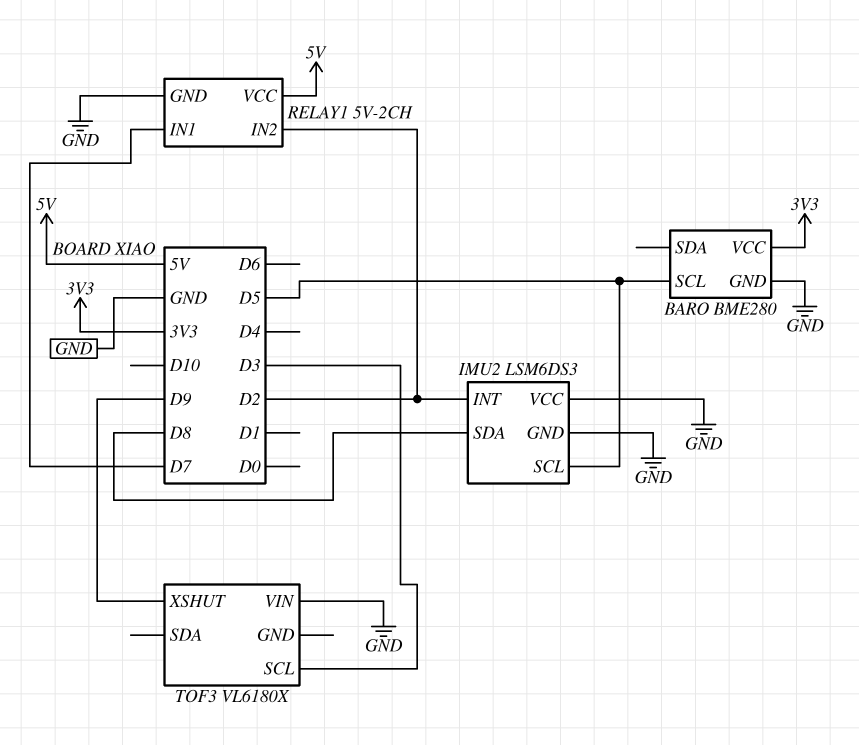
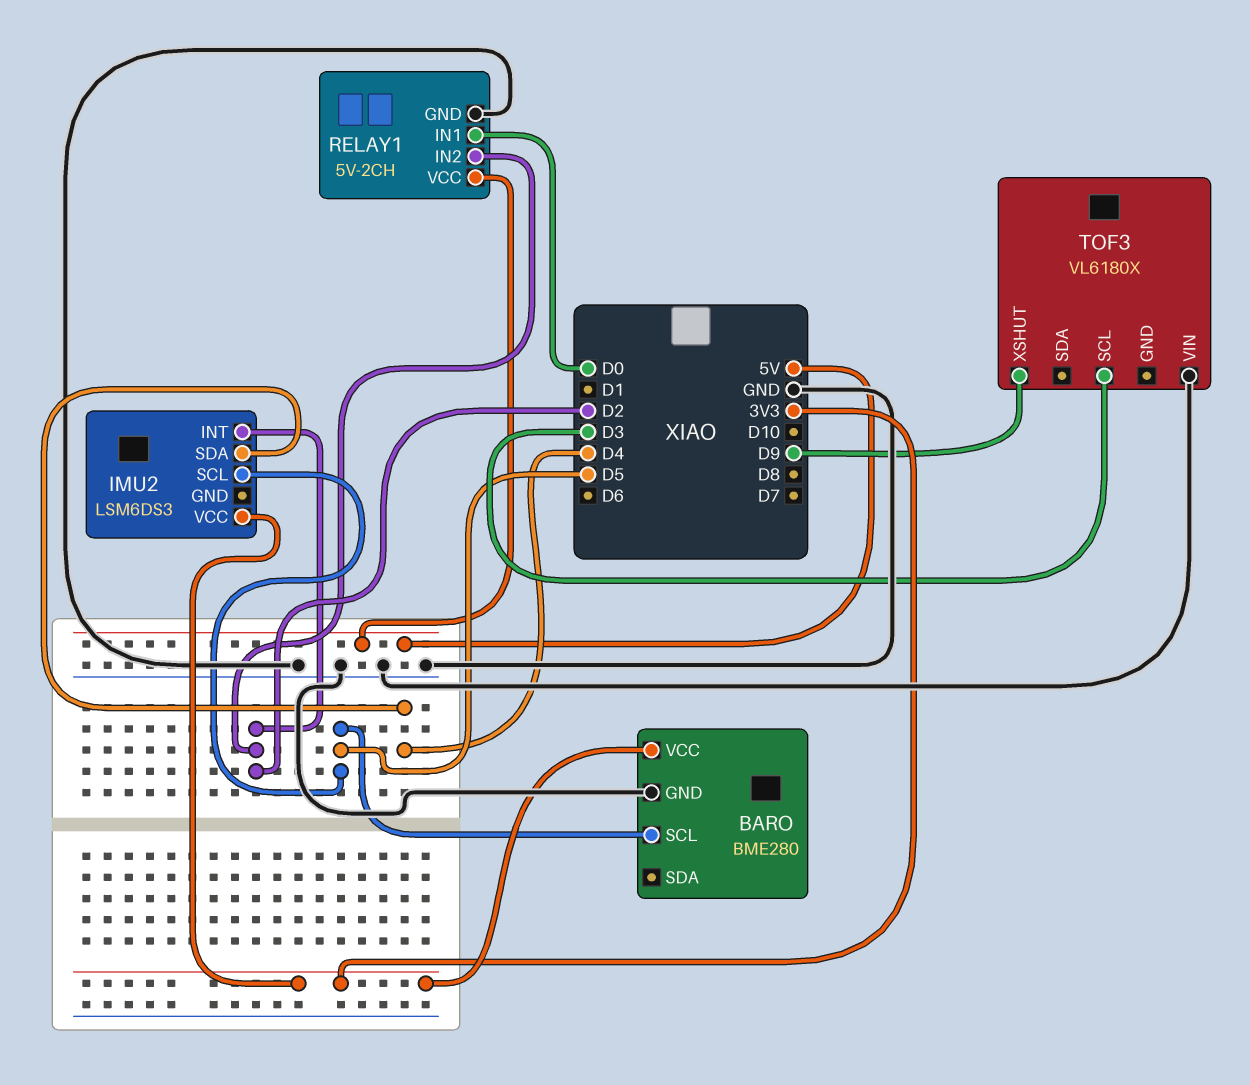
IMU2 pin GND: GND -> none
IMU2 pin SDA: D8 -> D4
IMU2 pin VCC: GND -> 3V3
RELAY1 pin IN1: D7 -> D0

